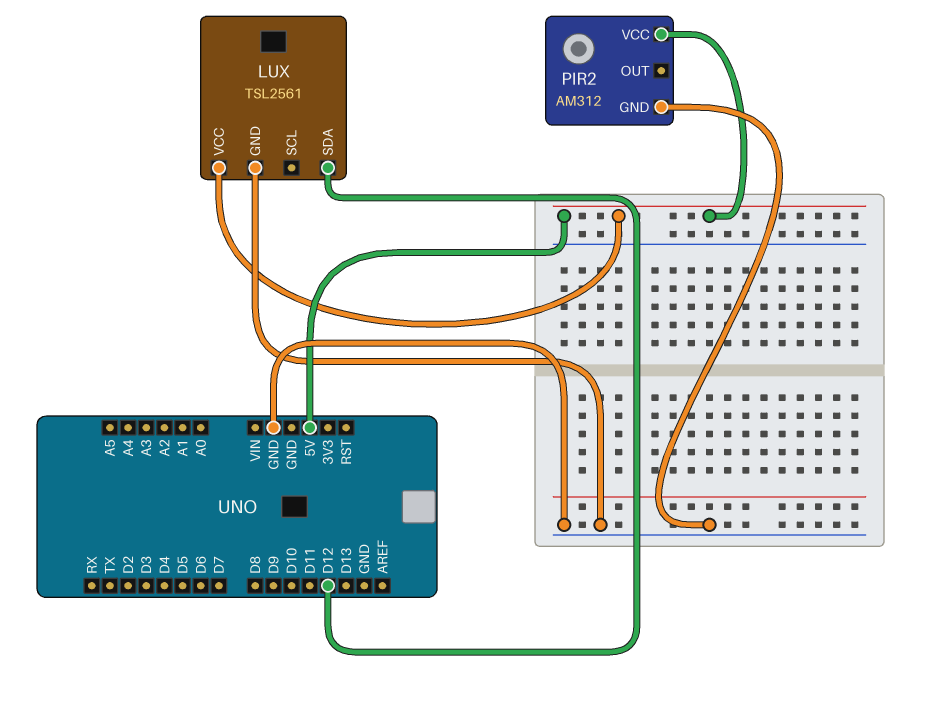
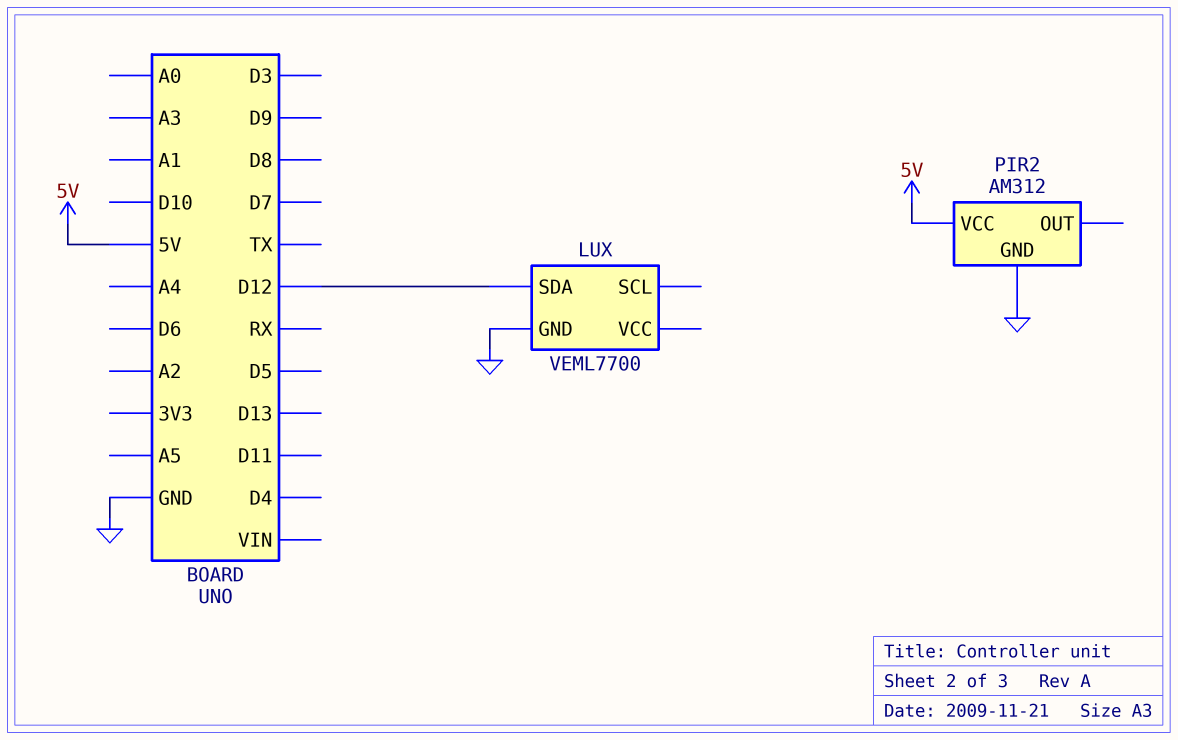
LUX: TSL2561 -> VEML7700
LUX pin VCC: 5V -> none

